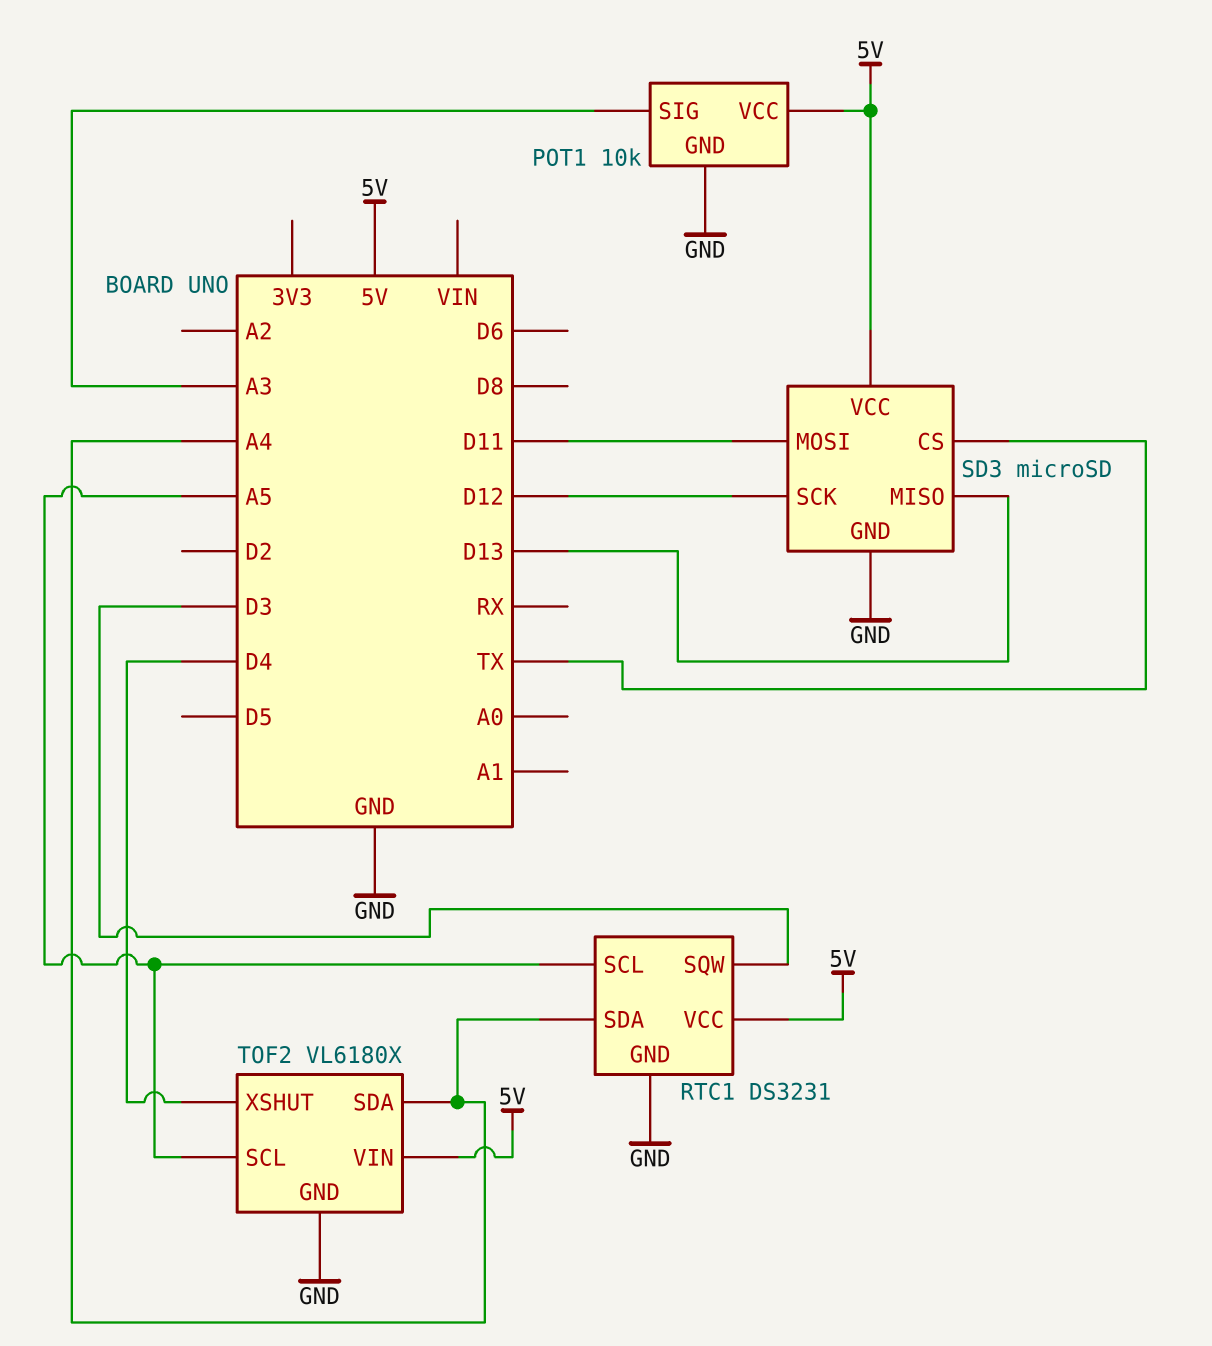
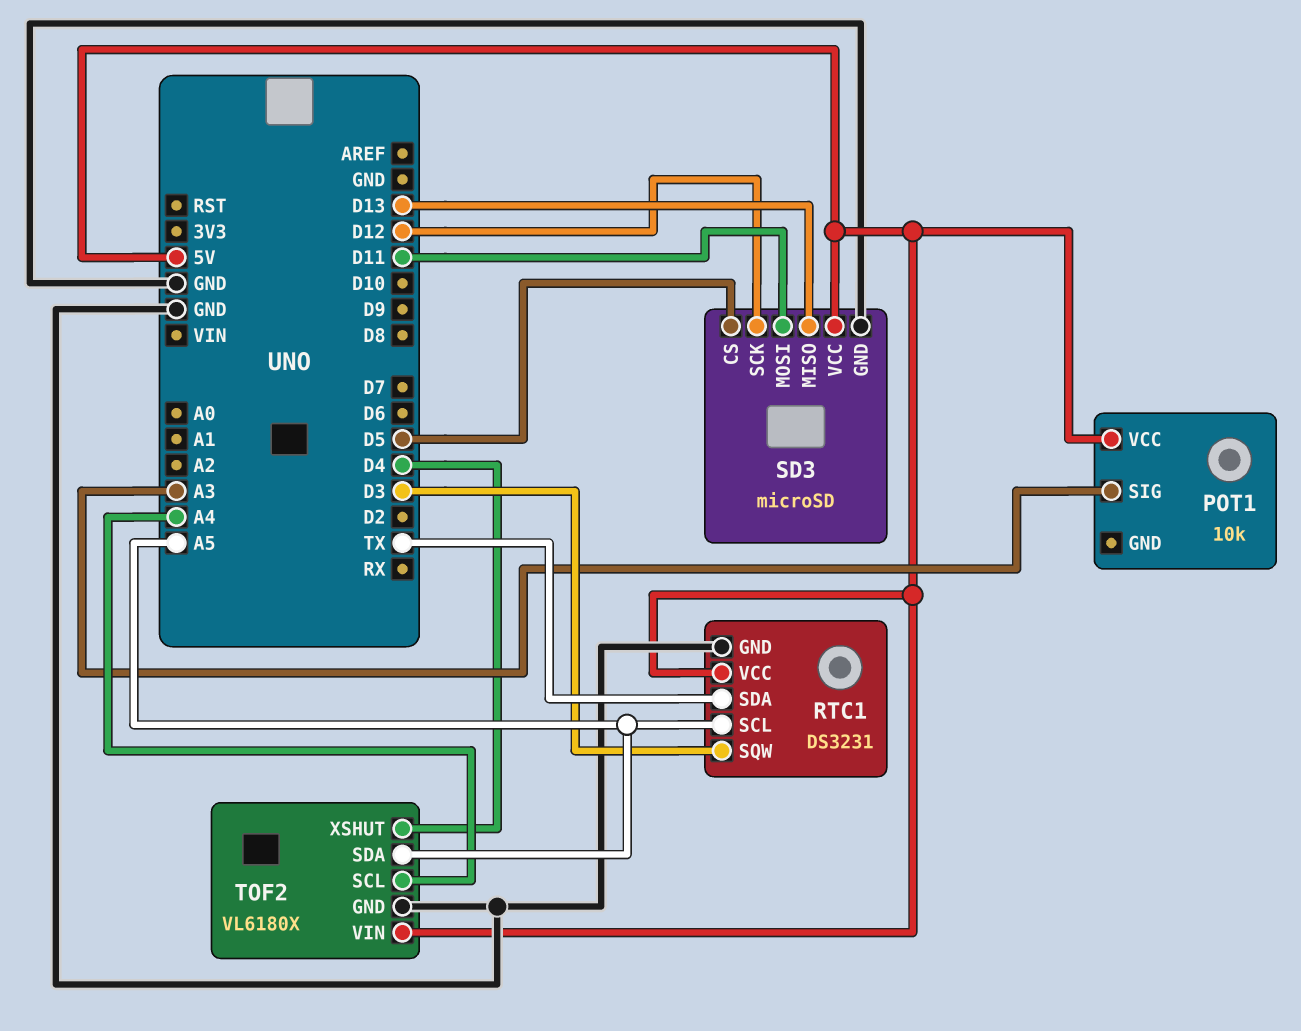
POT1 pin GND: GND -> none
RTC1 pin SDA: A4 -> TX
SD3 pin CS: TX -> D5
TOF2 pin SCL: A5 -> A4
TOF2 pin SDA: A4 -> A5

